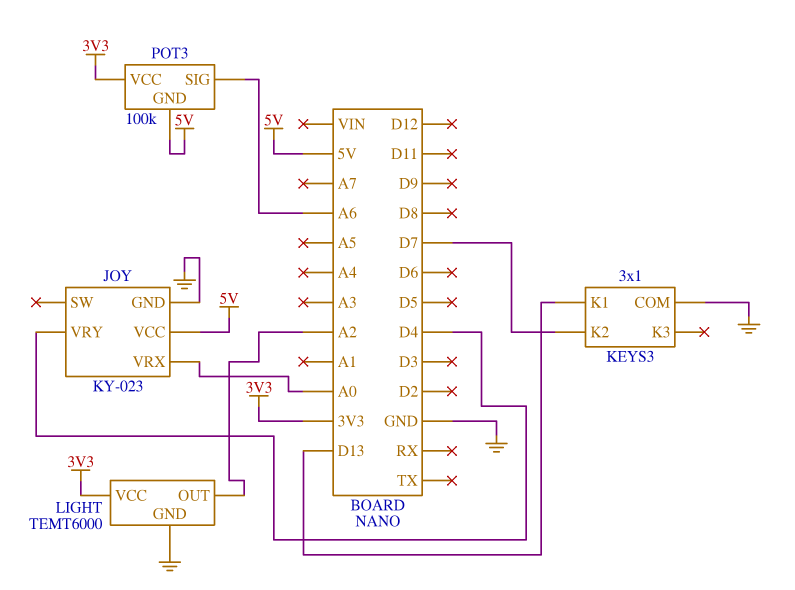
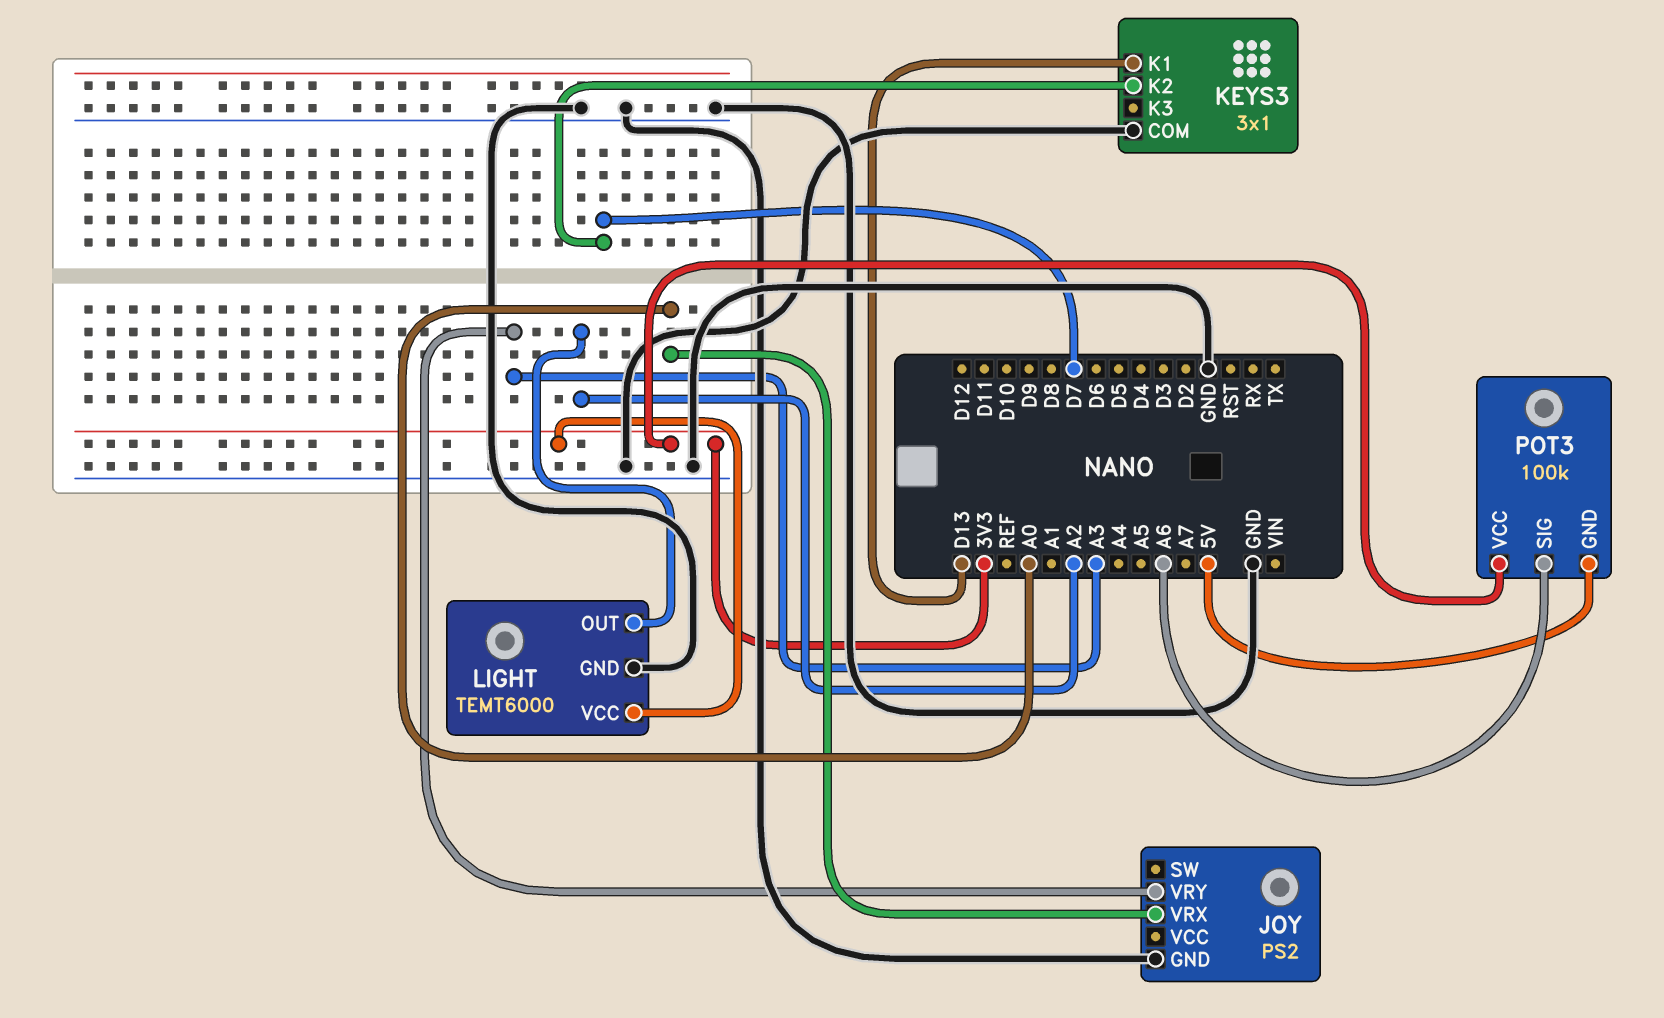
JOY: KY-023 -> PS2
JOY pin VCC: 5V -> none
JOY pin VRY: D4 -> A3

